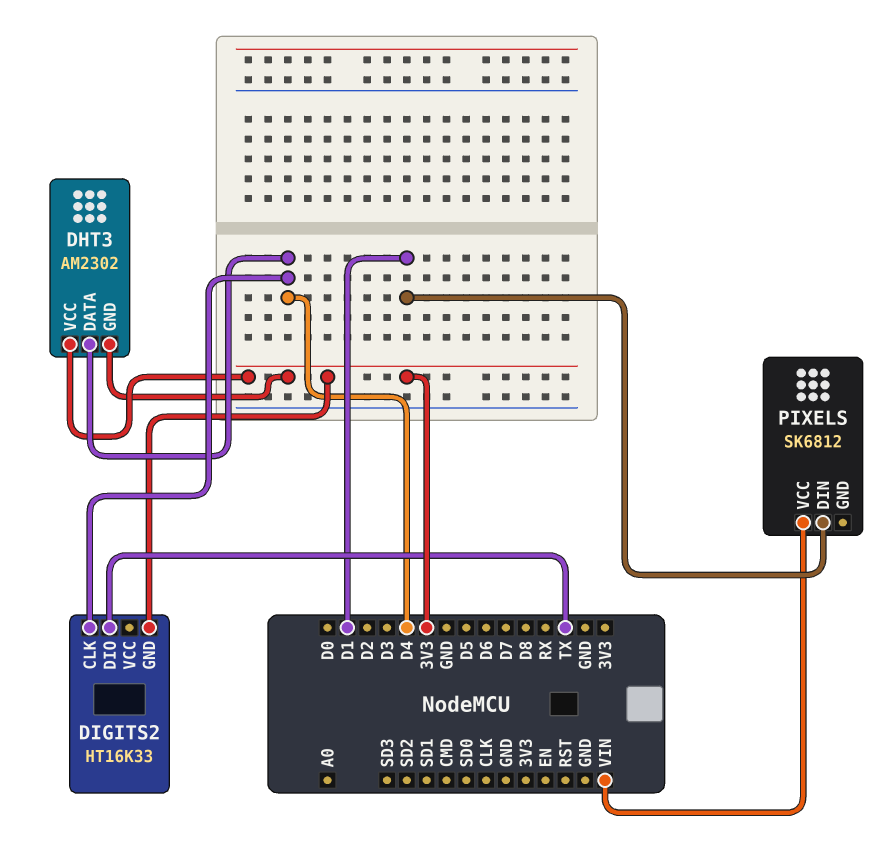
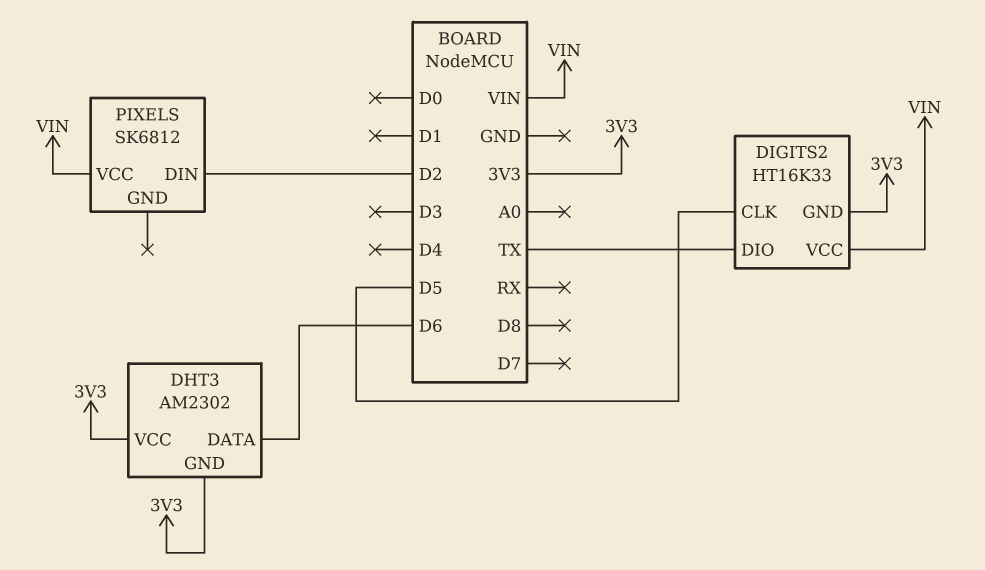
DHT3 pin DATA: D4 -> D6
DIGITS2 pin CLK: D4 -> D5
DIGITS2 pin VCC: none -> VIN
PIXELS pin DIN: D1 -> D2

